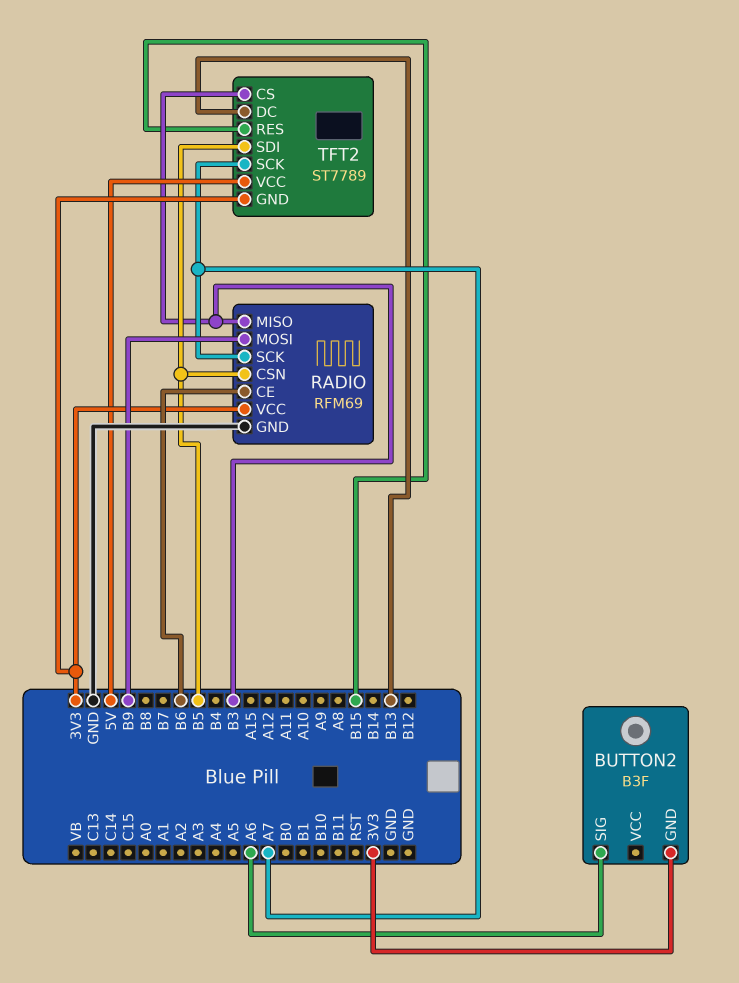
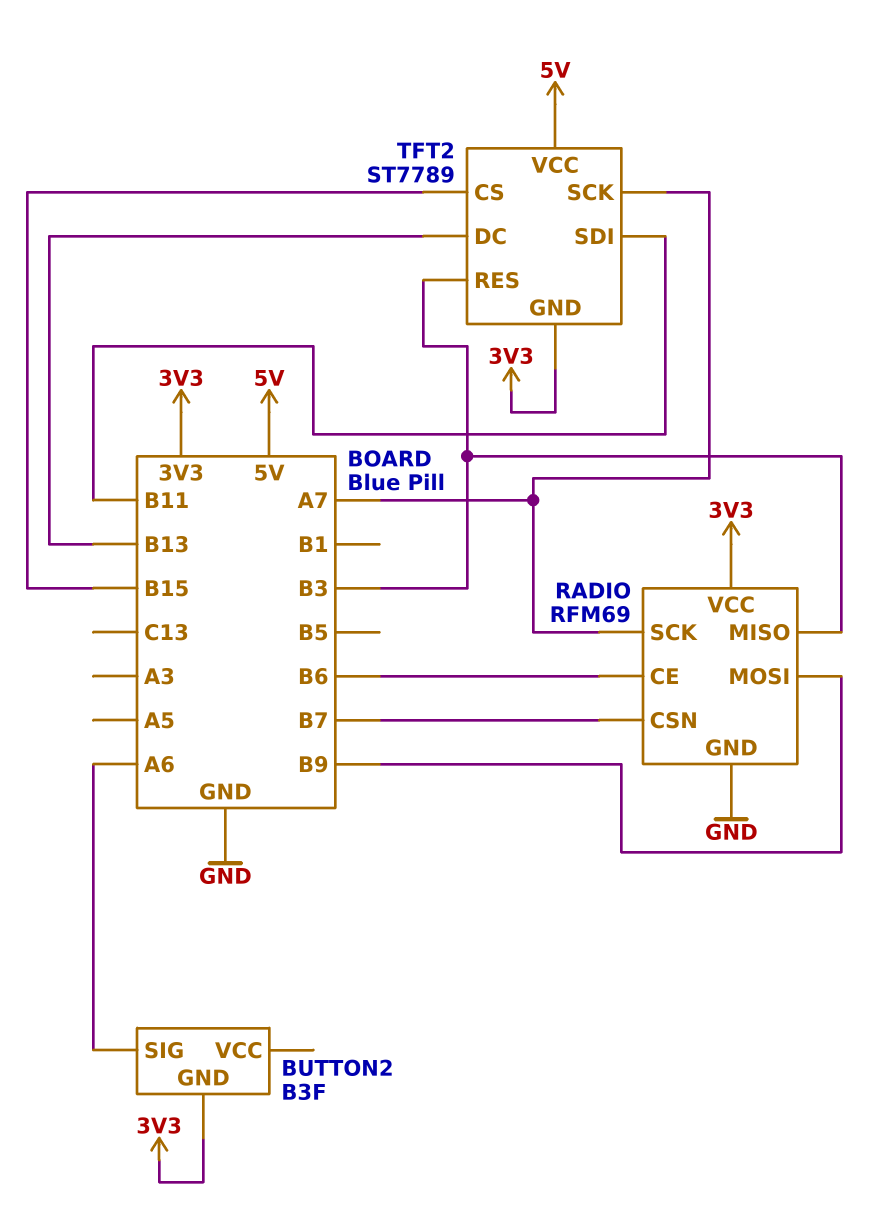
RADIO pin CSN: B5 -> B7
TFT2 pin CS: B3 -> B15
TFT2 pin RES: B15 -> B3
TFT2 pin SDI: B5 -> B11

